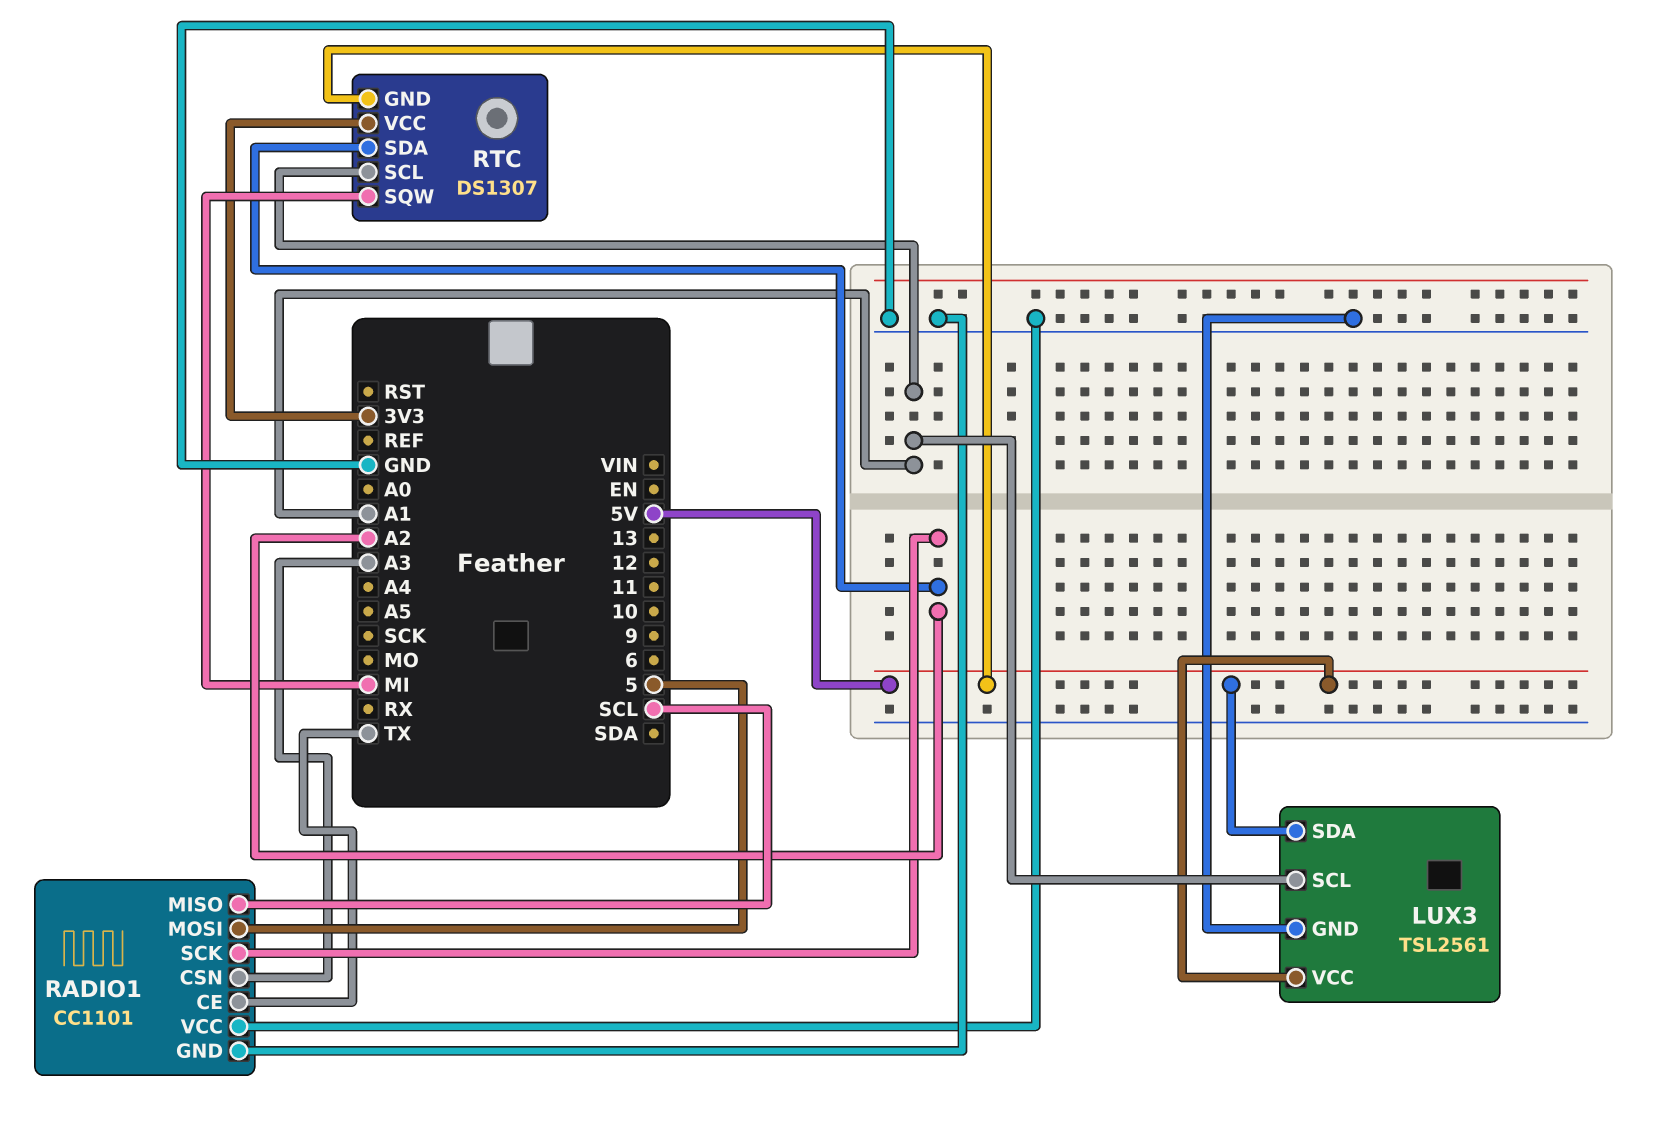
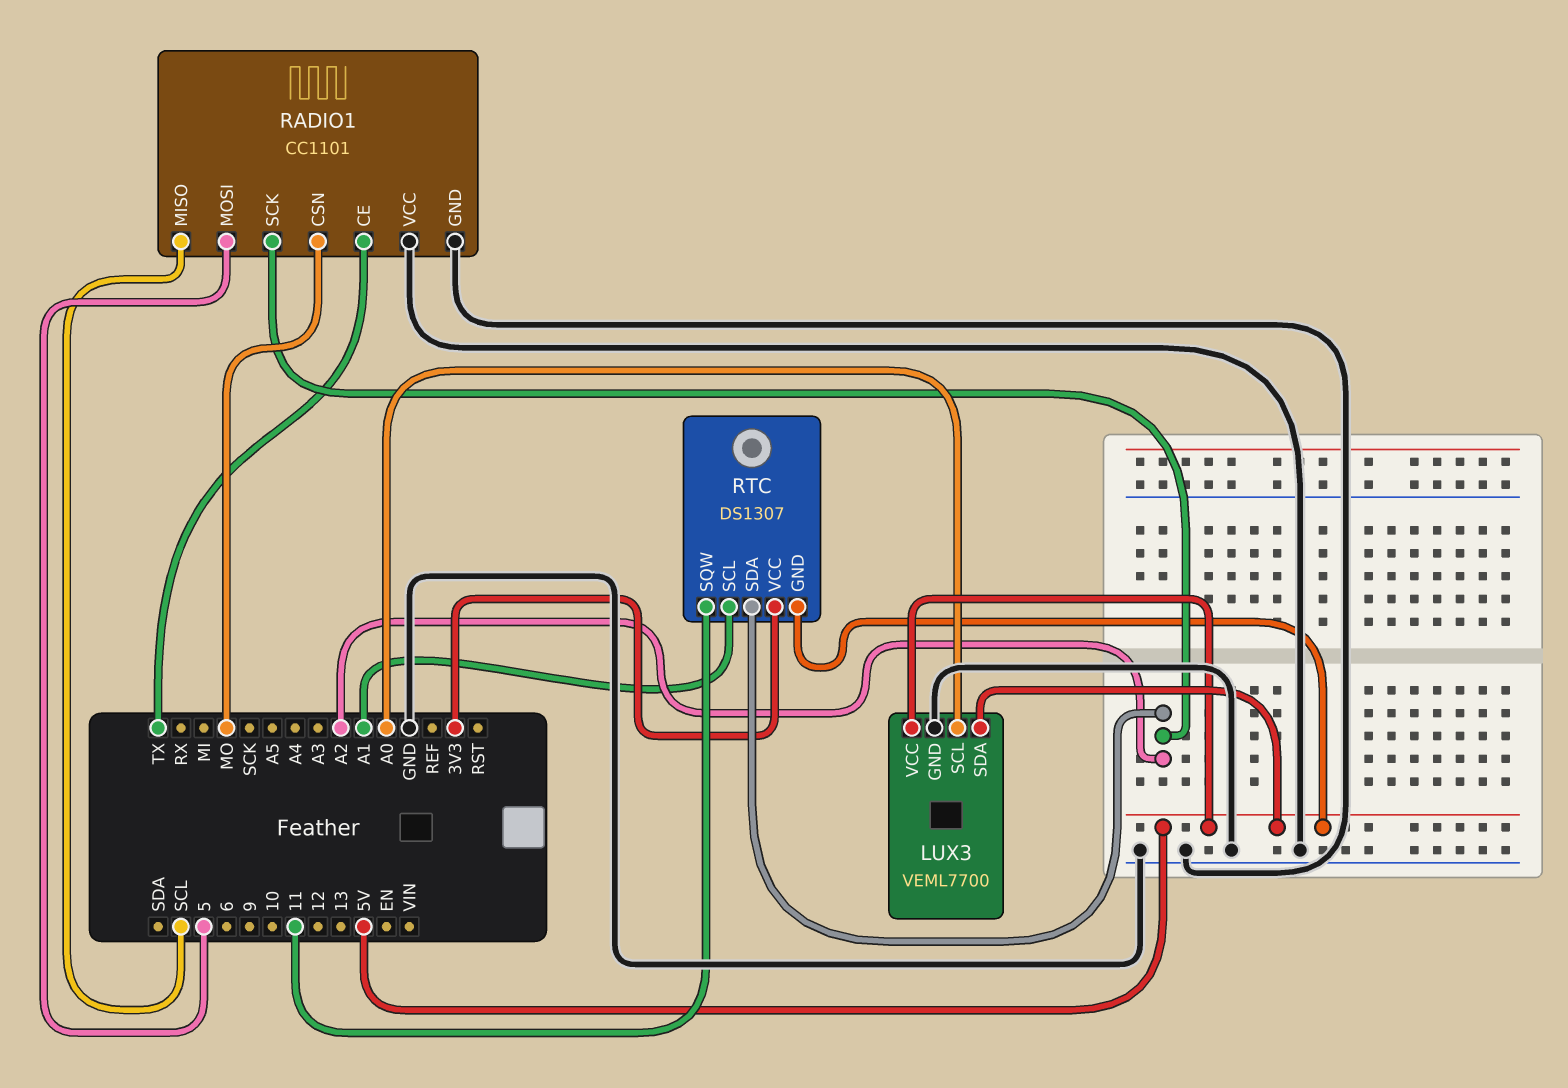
LUX3: TSL2561 -> VEML7700
LUX3 pin SCL: A1 -> A0
RADIO1 pin CSN: A3 -> MO
RTC pin SQW: MI -> 11

